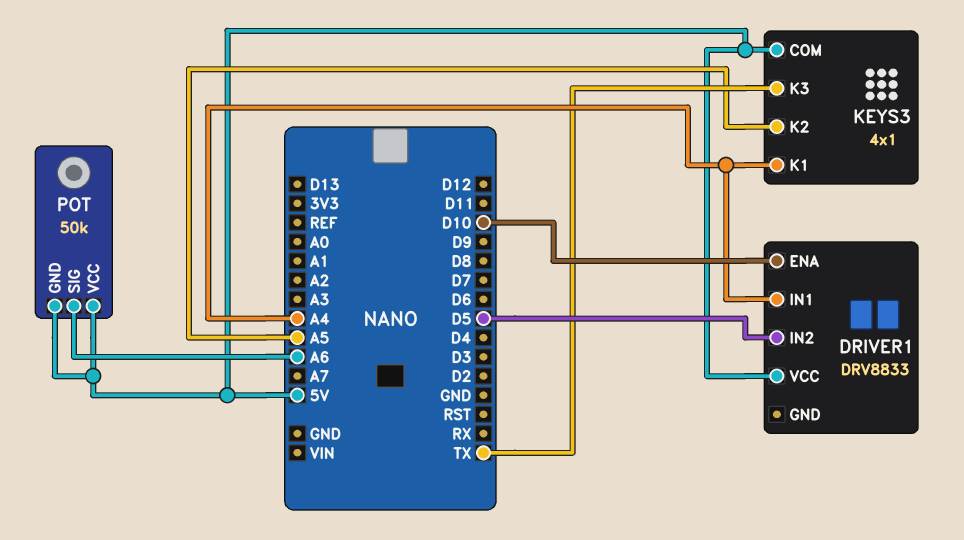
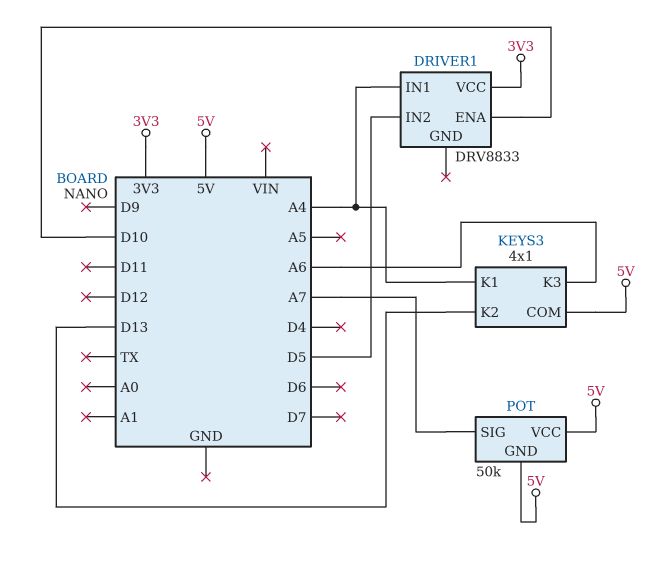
DRIVER1 pin VCC: 5V -> 3V3
KEYS3 pin K2: A5 -> D13
KEYS3 pin K3: TX -> A6
POT pin SIG: A6 -> A7

